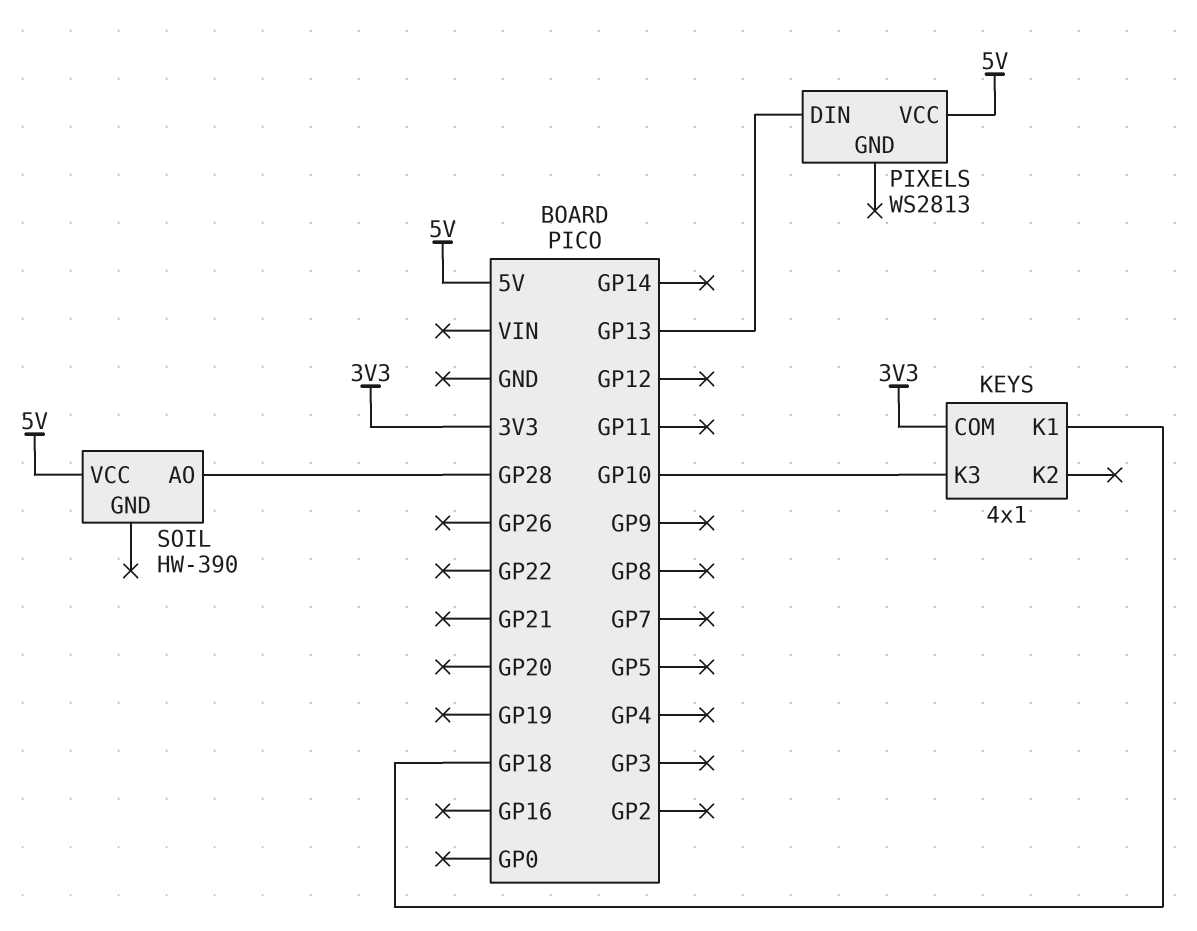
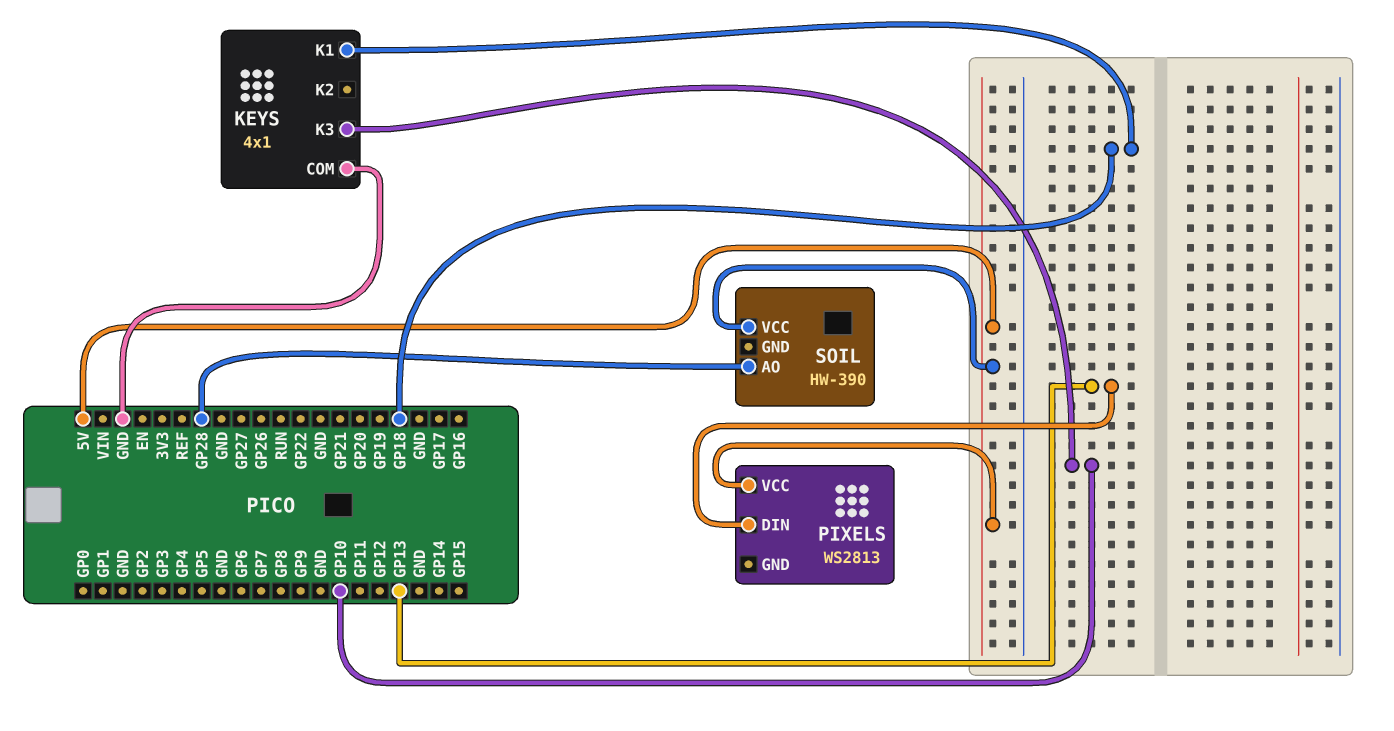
KEYS pin COM: 3V3 -> GND

